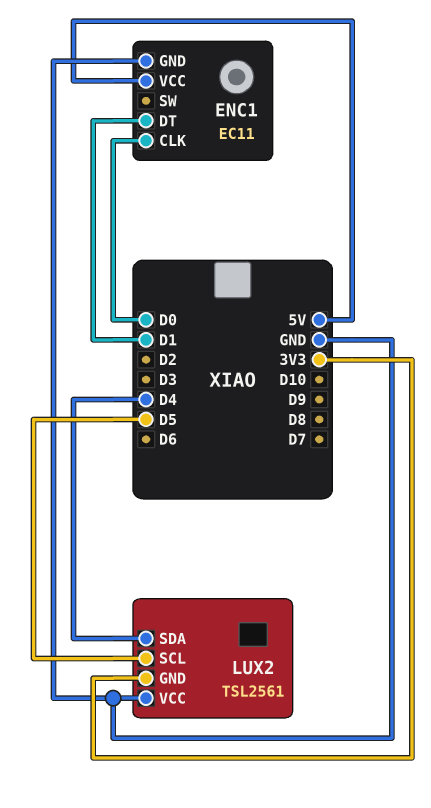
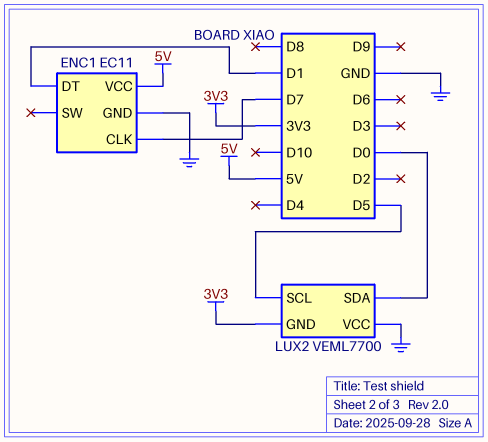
ENC1 pin CLK: D0 -> D7
LUX2: TSL2561 -> VEML7700
LUX2 pin SDA: D4 -> D0

